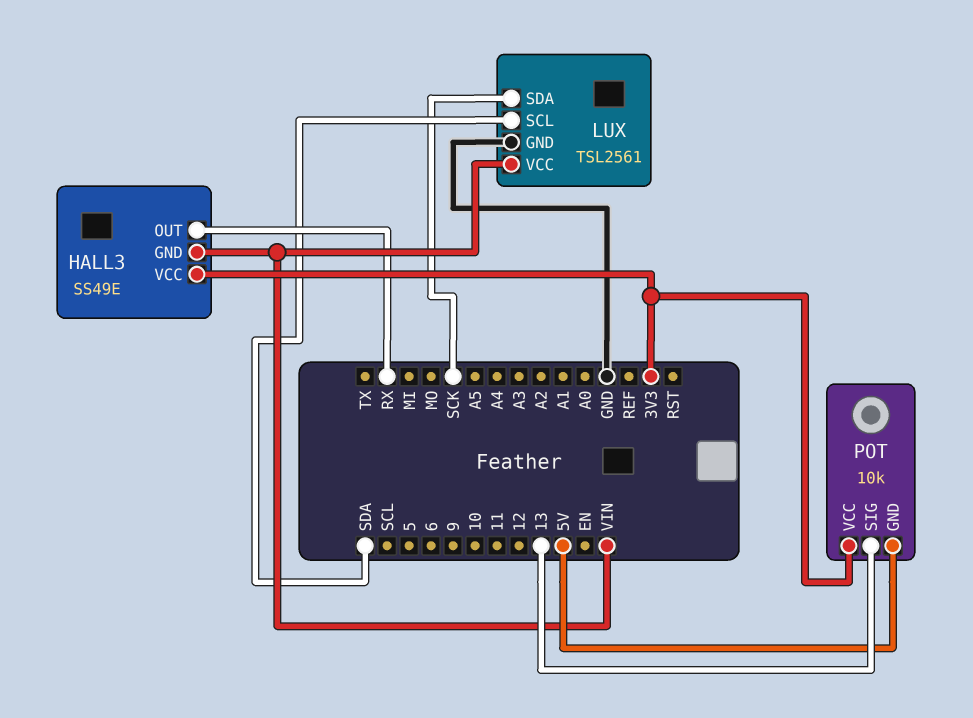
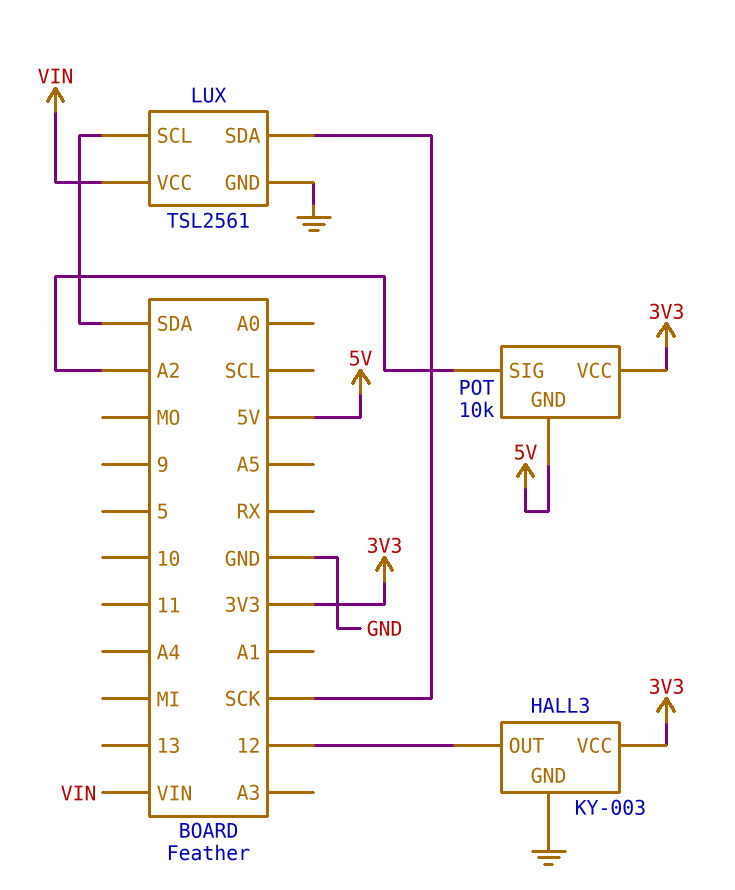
HALL3: SS49E -> KY-003
HALL3 pin GND: VIN -> GND
HALL3 pin OUT: RX -> 12
POT pin SIG: 13 -> A2

